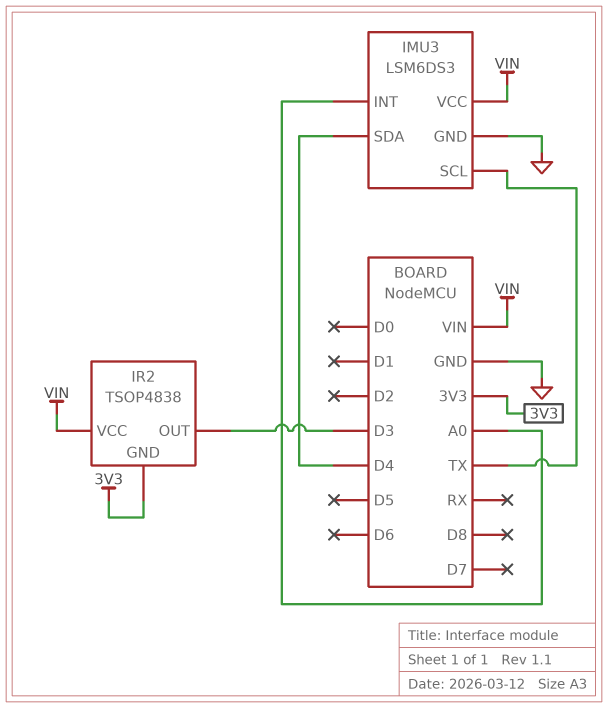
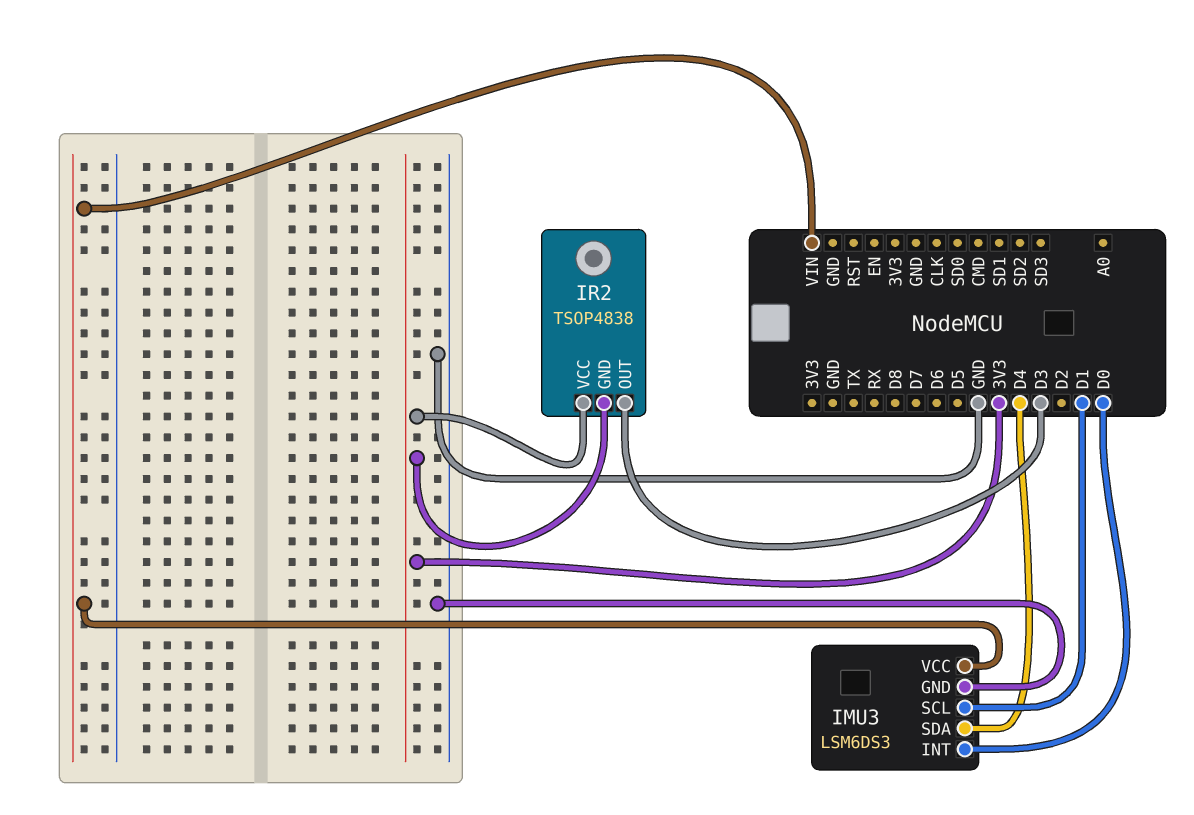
IMU3 pin INT: A0 -> D0
IMU3 pin SCL: TX -> D1
IR2 pin VCC: VIN -> 3V3

